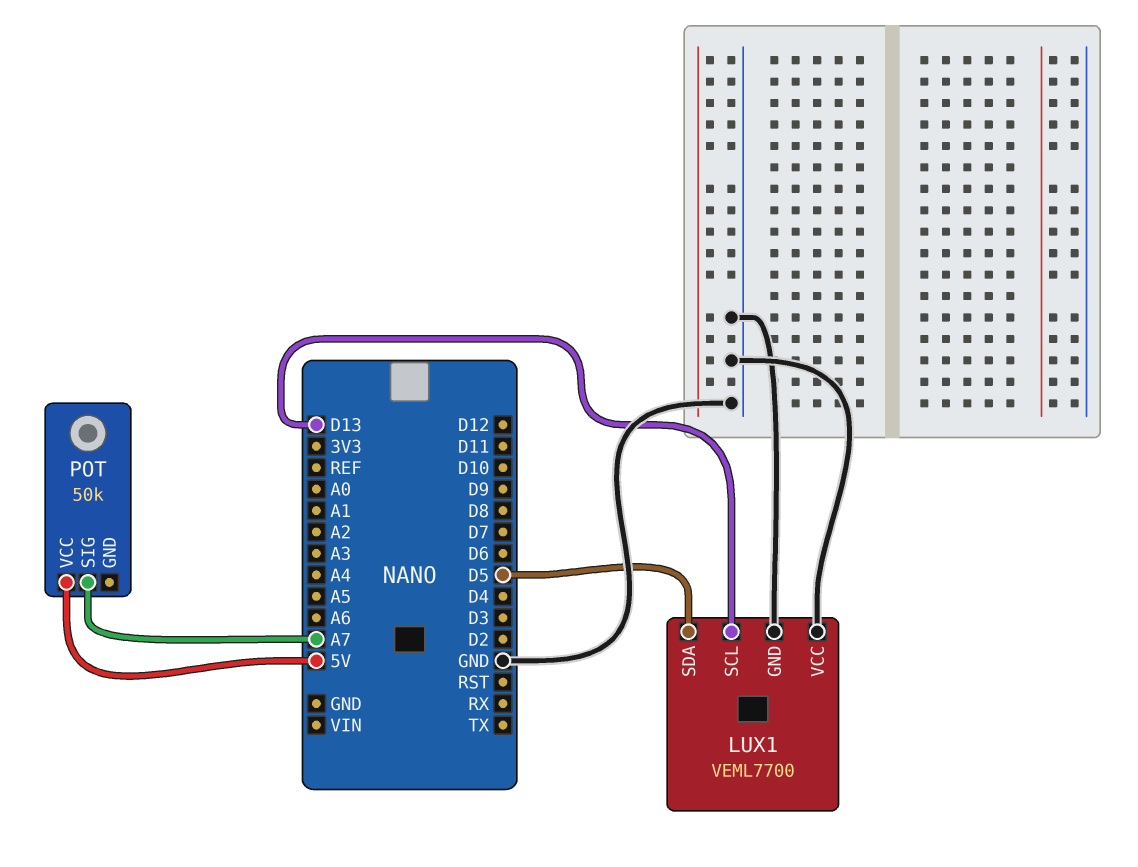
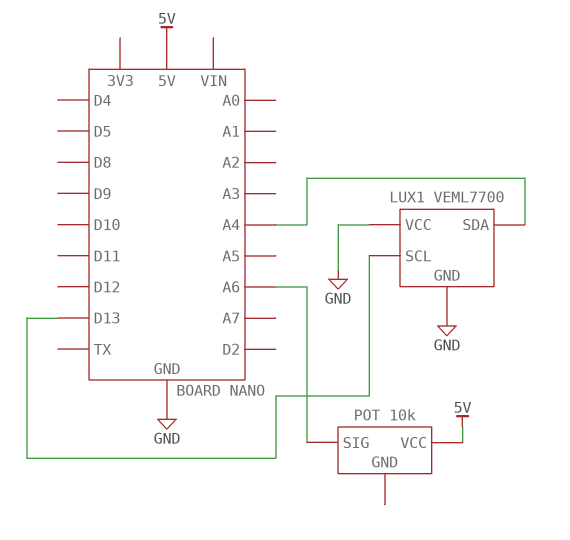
LUX1 pin SDA: D5 -> A4
POT: 50k -> 10k
POT pin SIG: A7 -> A6

